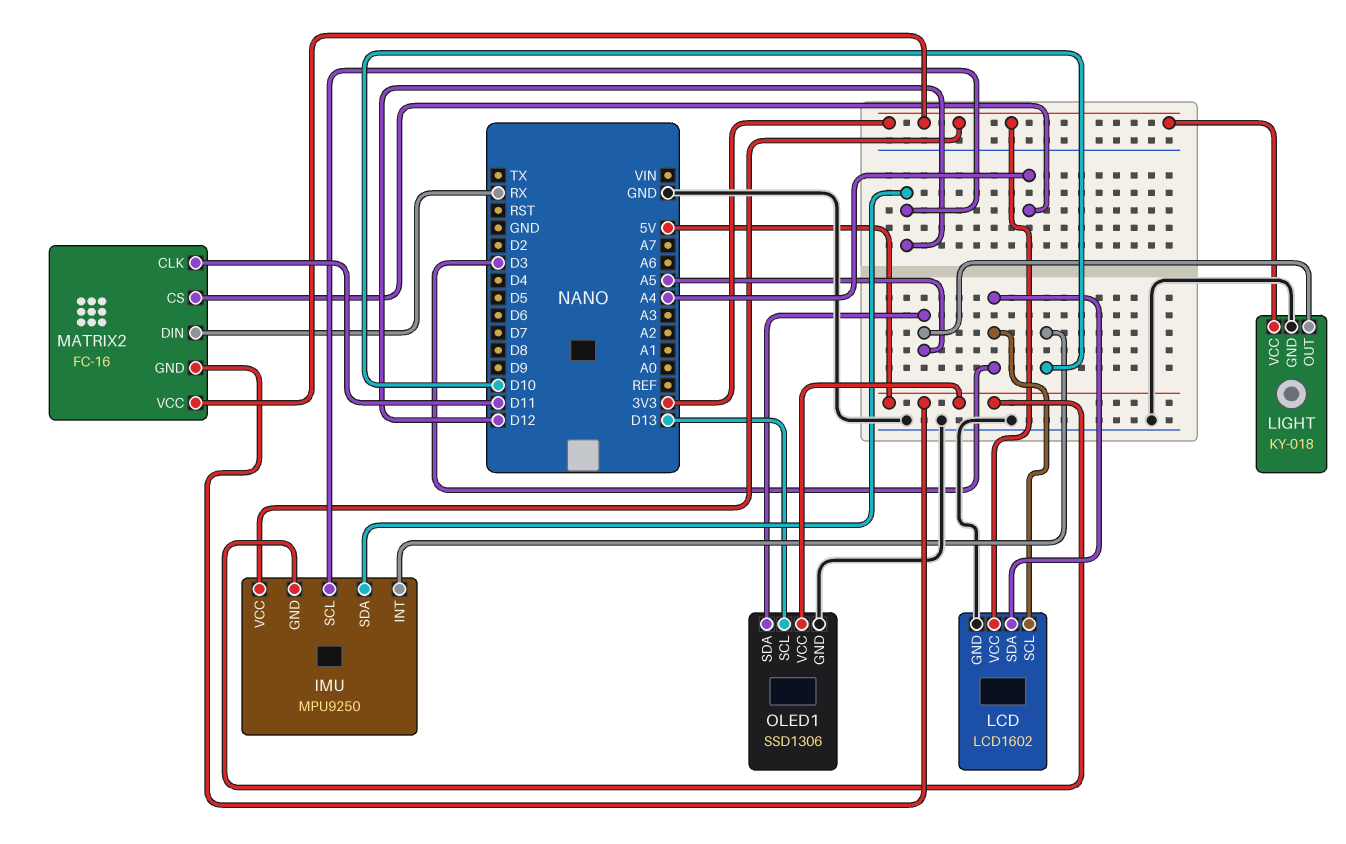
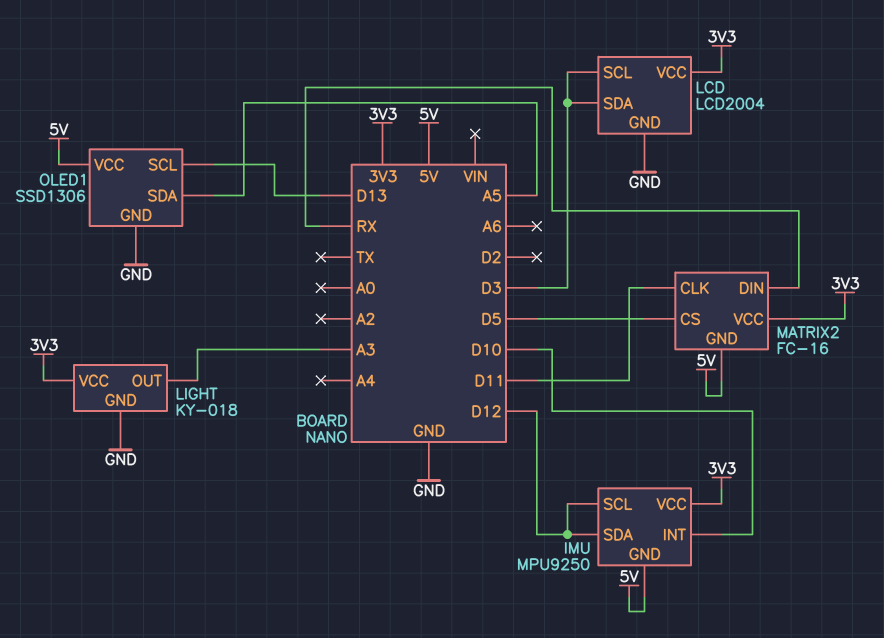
LCD: LCD1602 -> LCD2004
LIGHT pin OUT: A5 -> A3
MATRIX2 pin CS: A4 -> D5

